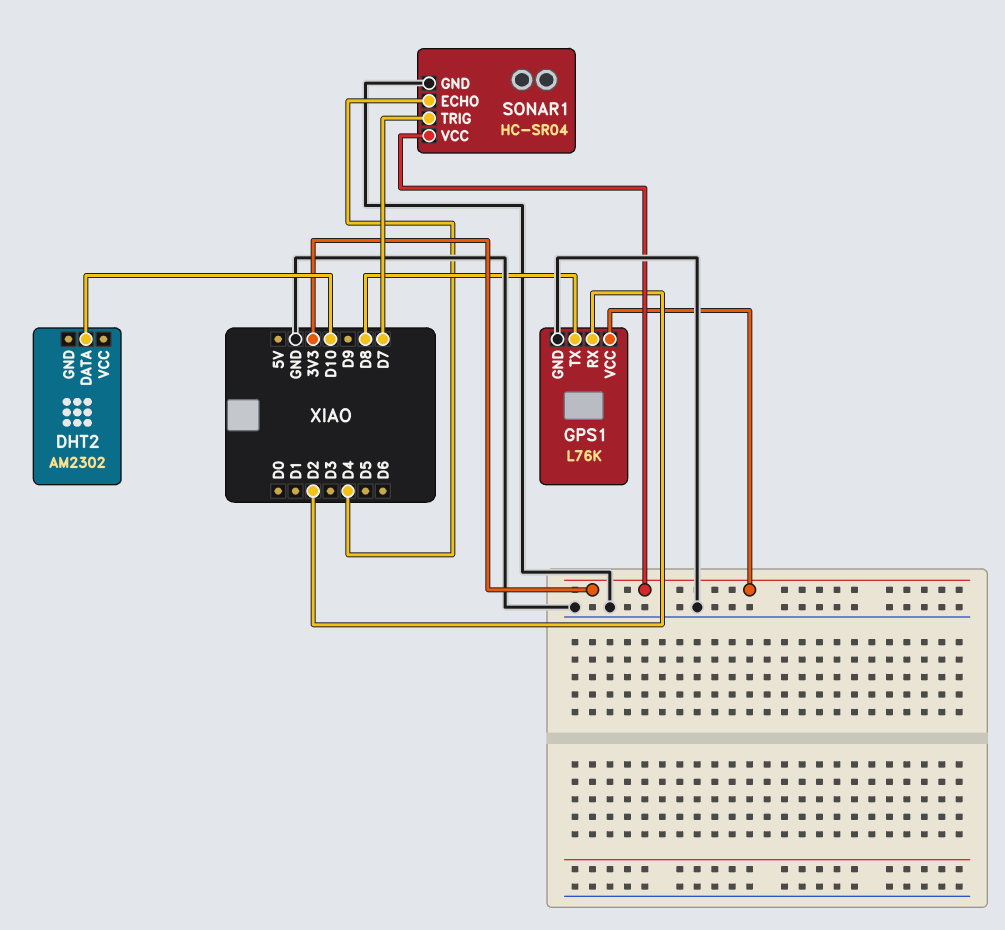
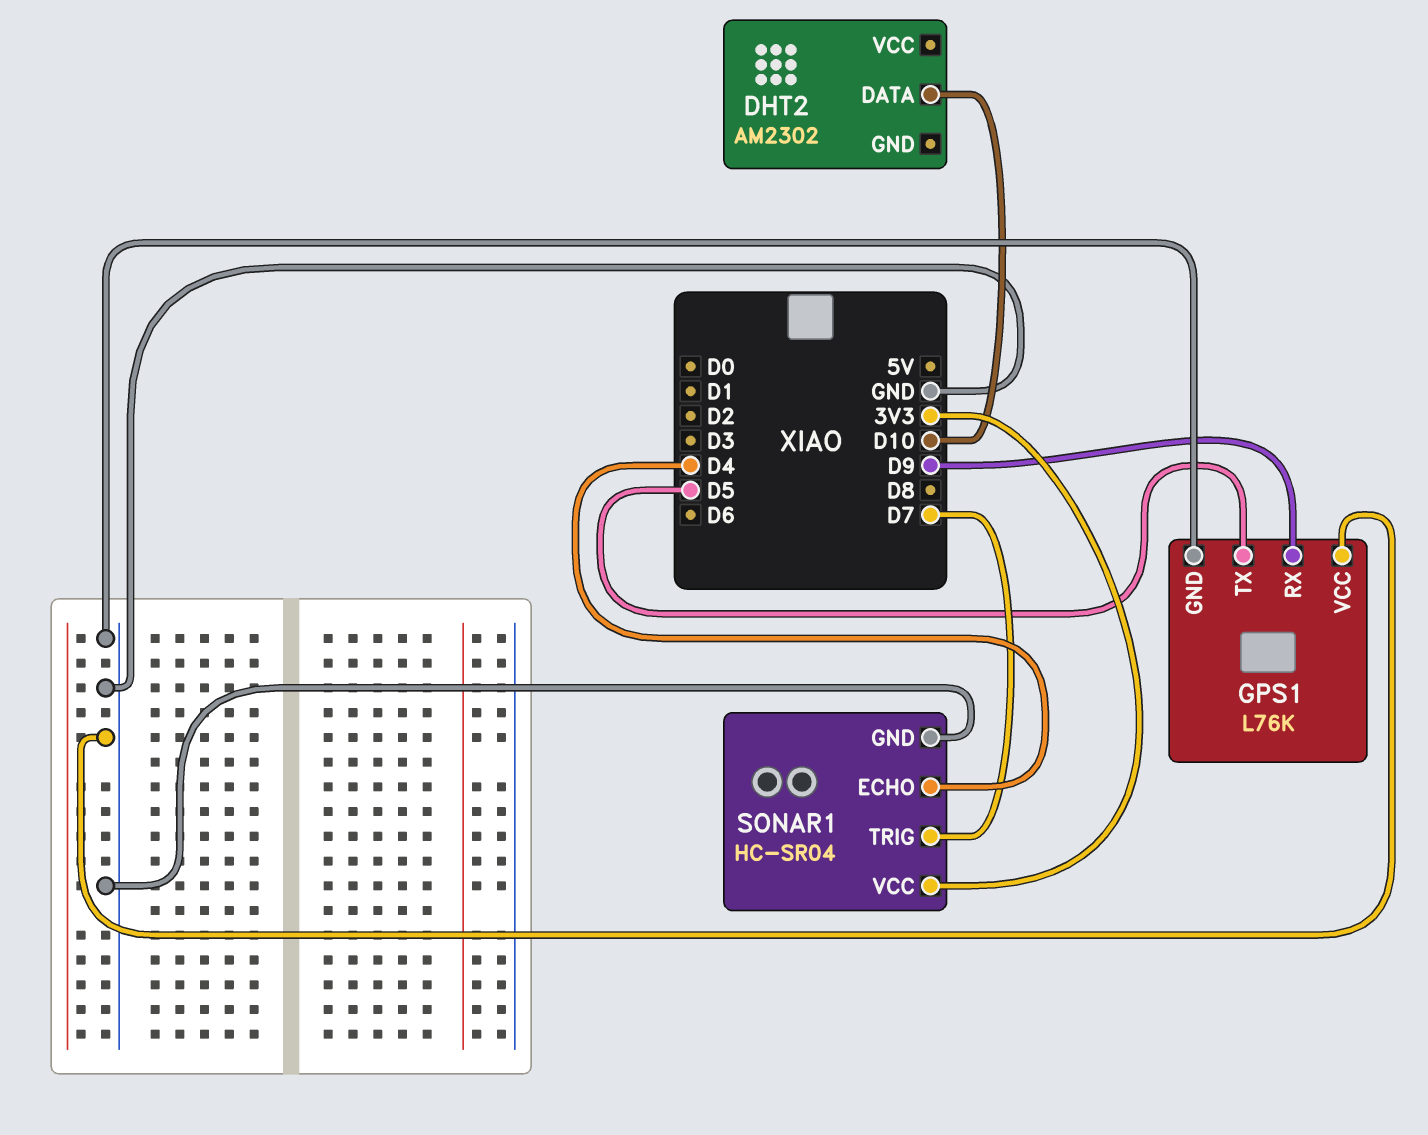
GPS1 pin RX: D2 -> D9
GPS1 pin TX: D8 -> D5
GPS1 pin VCC: 3V3 -> GND

